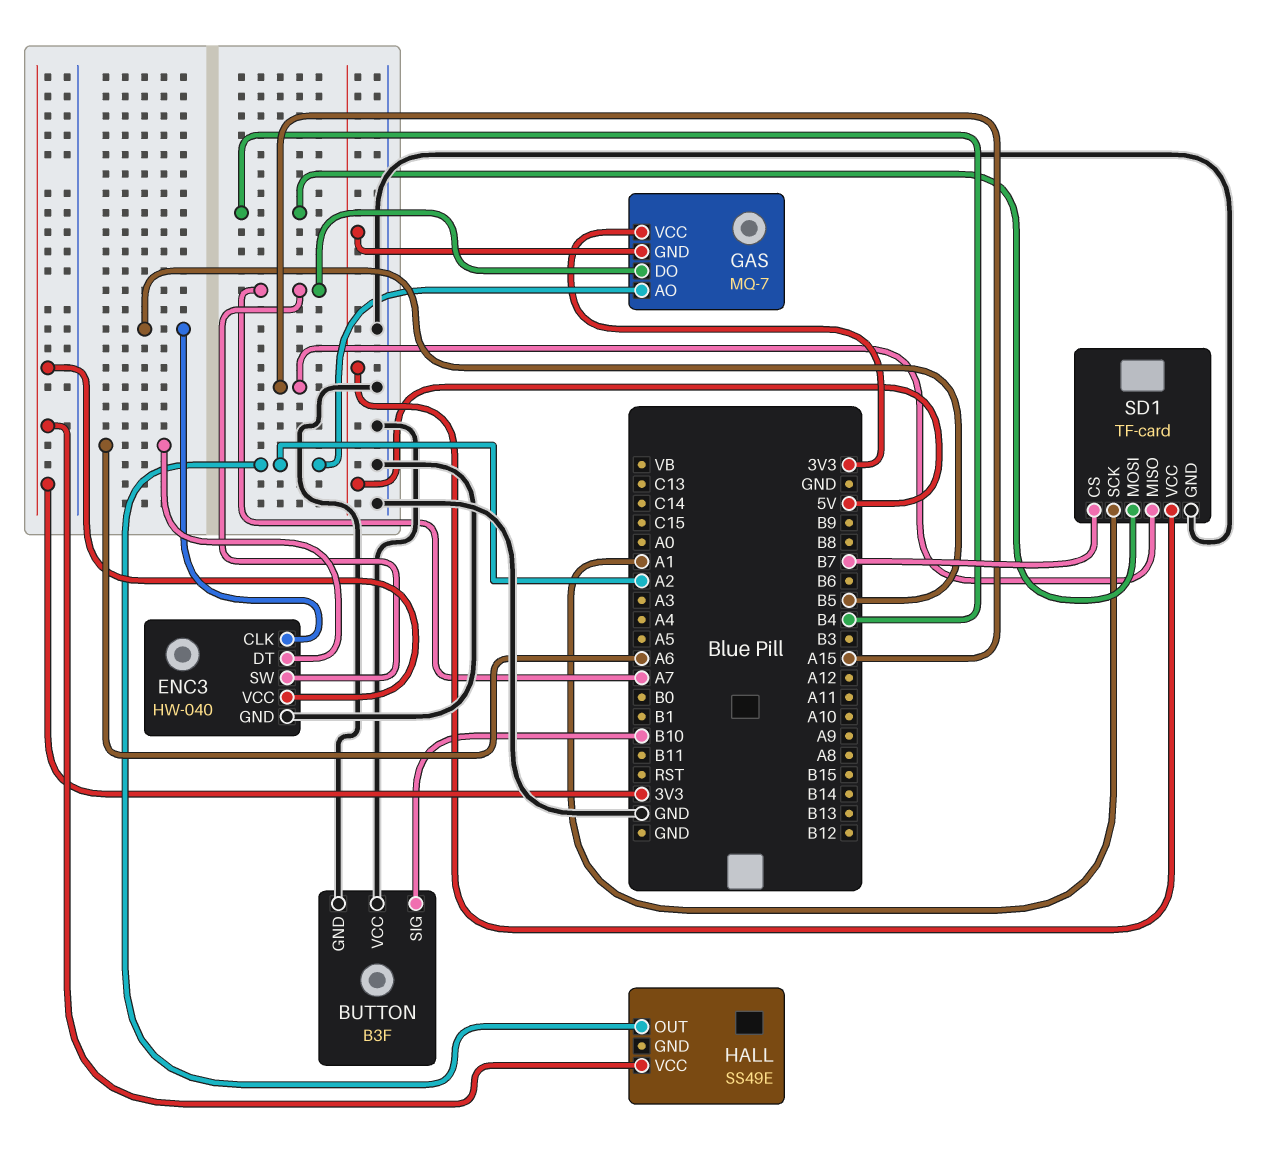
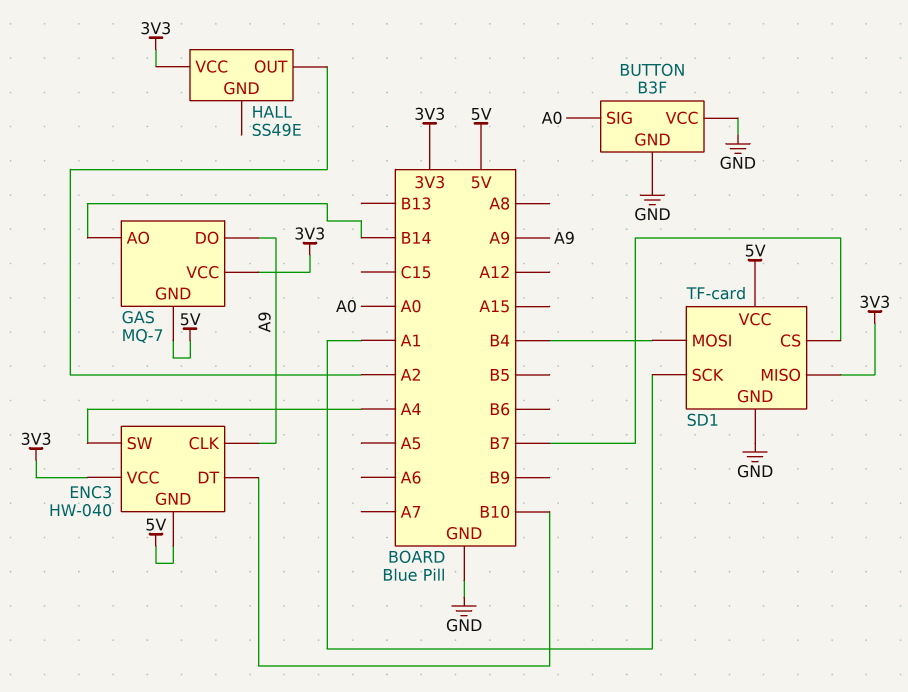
BUTTON pin SIG: B10 -> A0
ENC3 pin CLK: B5 -> A9
ENC3 pin DT: A6 -> B10
ENC3 pin GND: GND -> 5V
ENC3 pin SW: A7 -> A4
GAS pin AO: A2 -> B14
GAS pin DO: A7 -> A9
SD1 pin MISO: A15 -> 3V3

